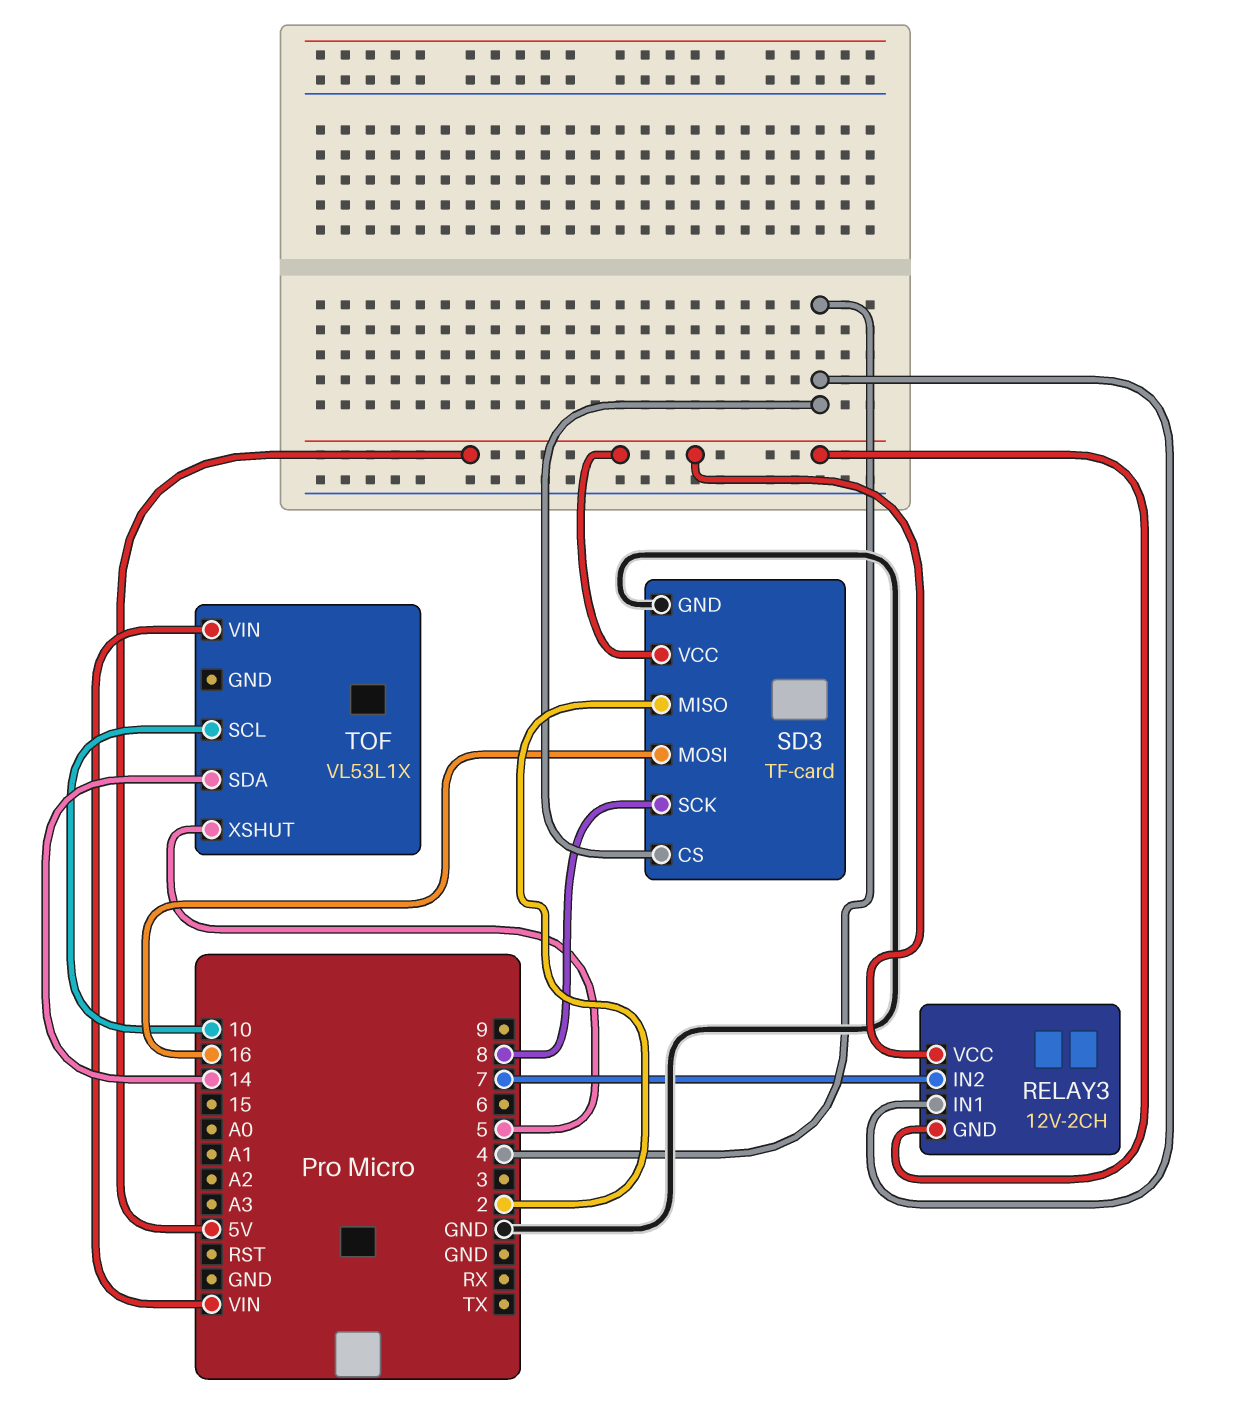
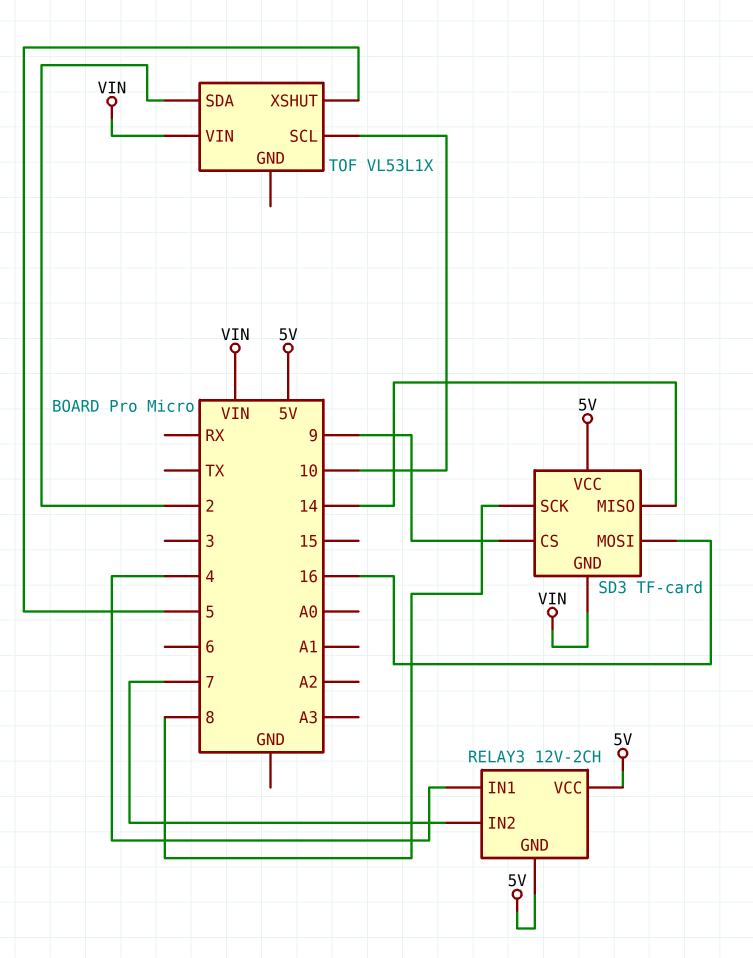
SD3 pin CS: 4 -> 9
SD3 pin GND: GND -> VIN
SD3 pin MISO: 2 -> 14
TOF pin SDA: 14 -> 2

